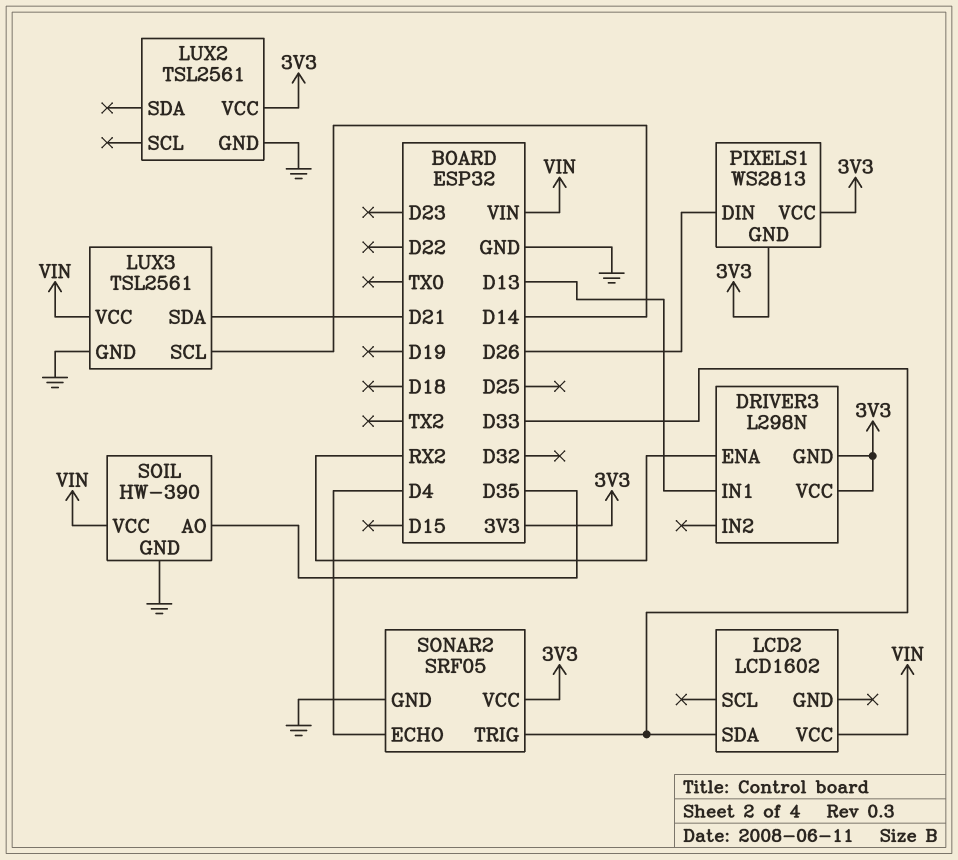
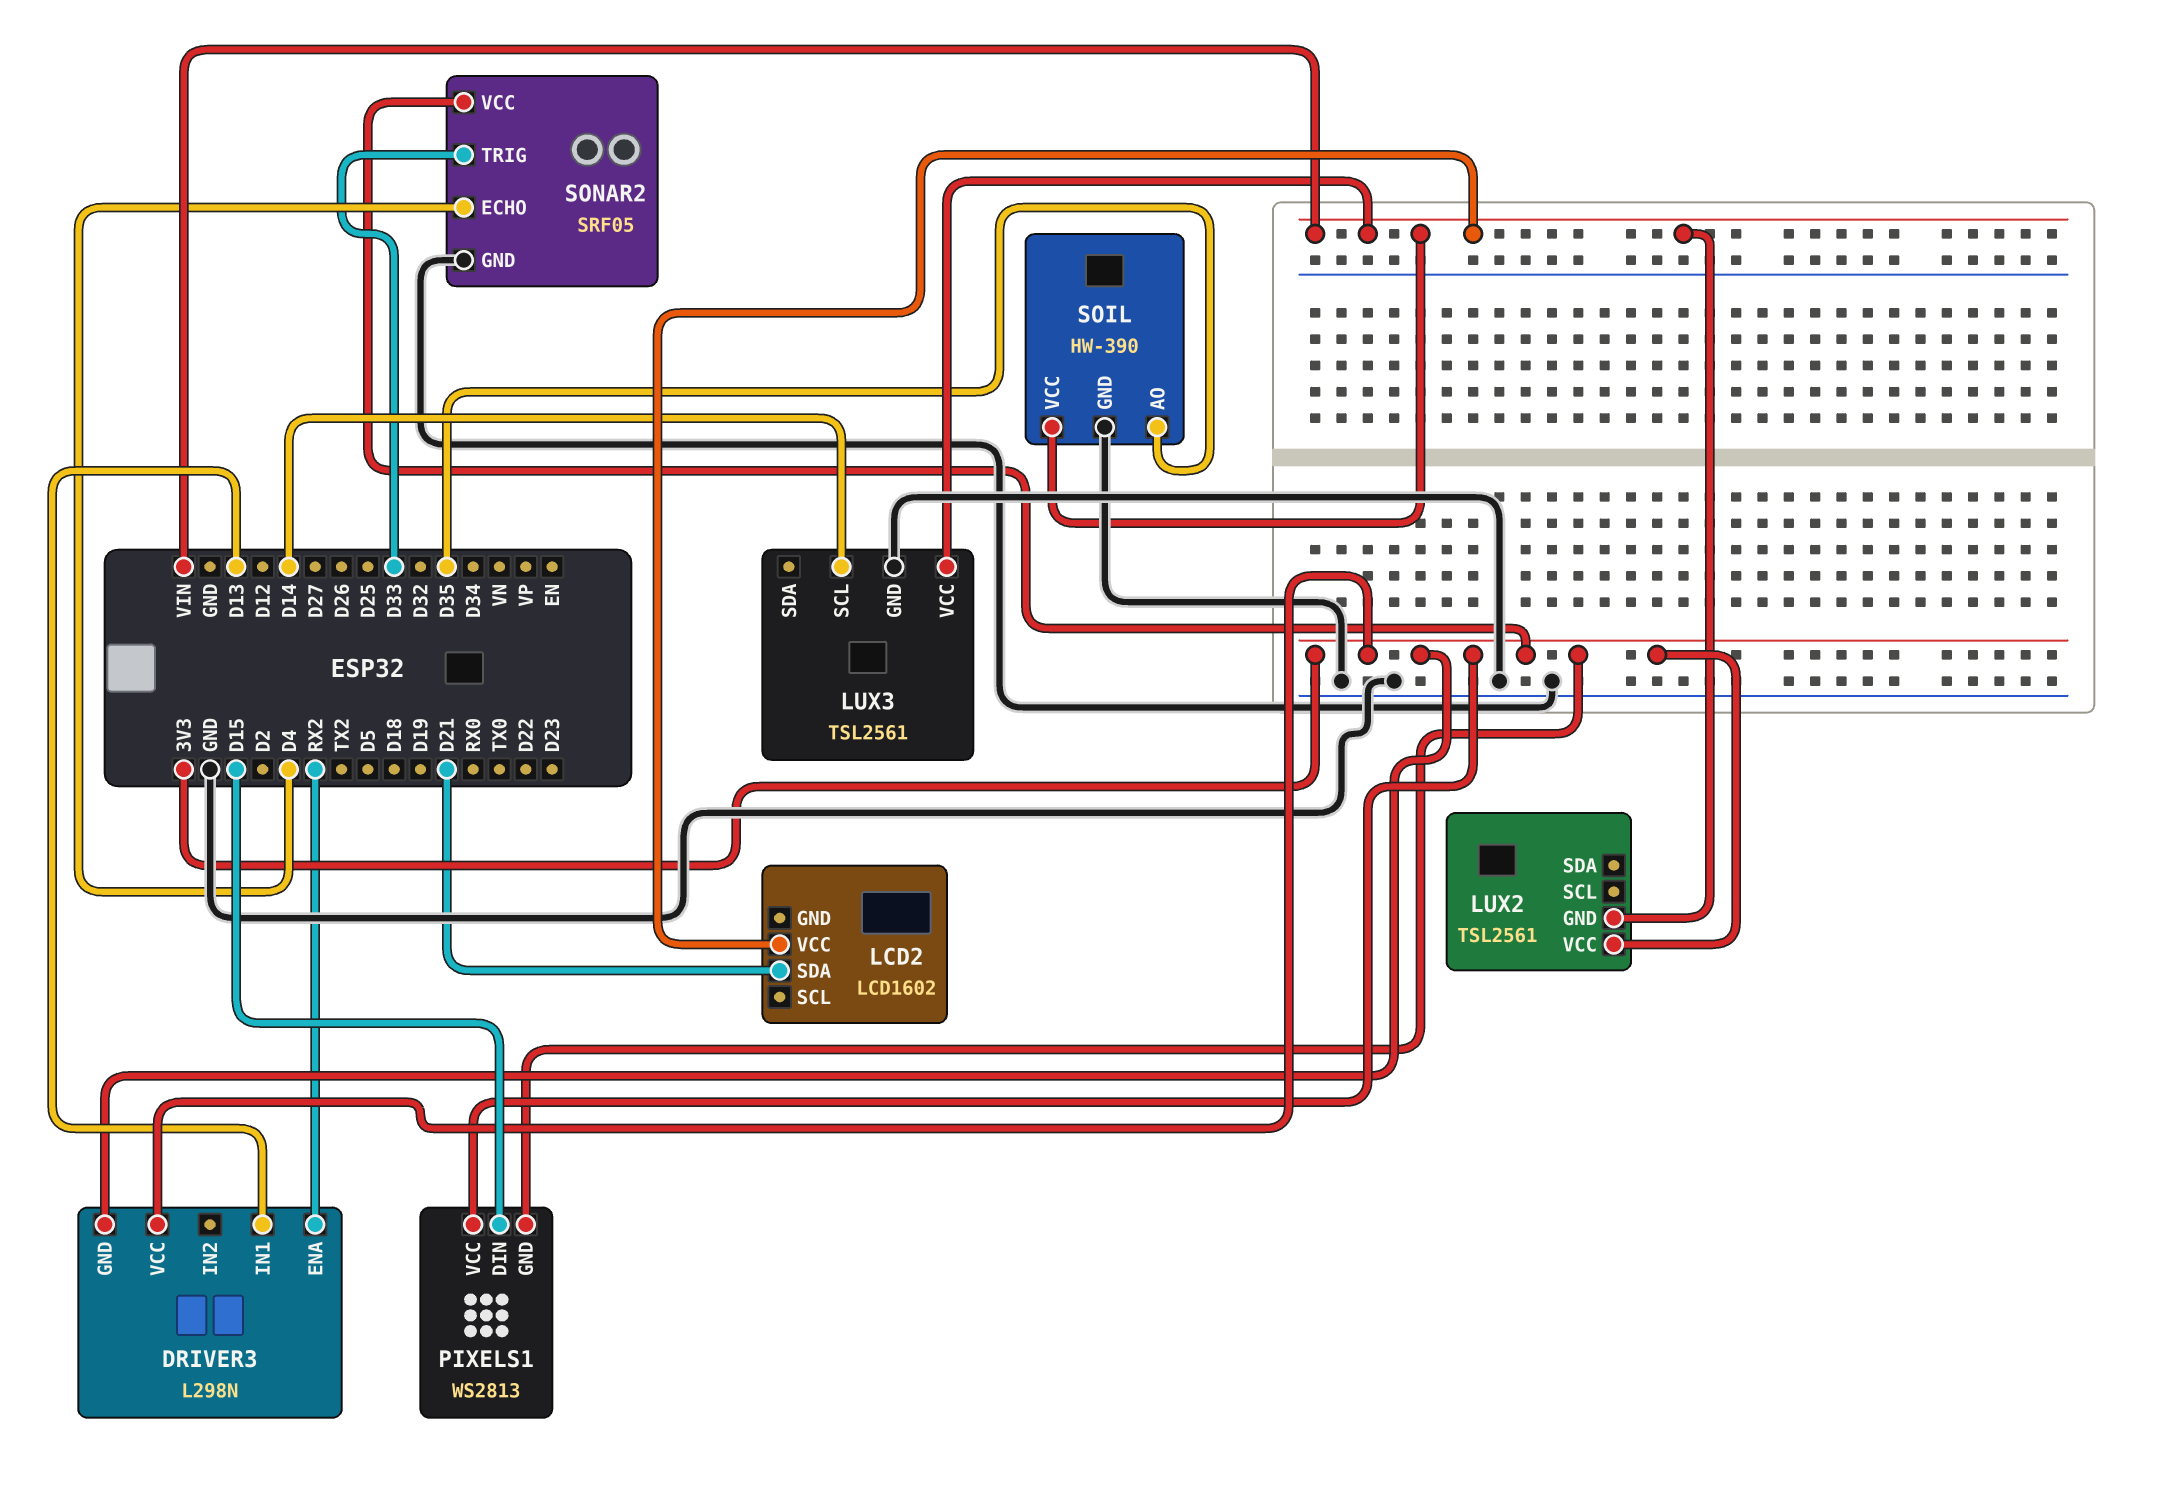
LCD2 pin SDA: D33 -> D21
LUX2 pin GND: GND -> VIN
LUX3 pin SDA: D21 -> none
PIXELS1 pin DIN: D26 -> D15

